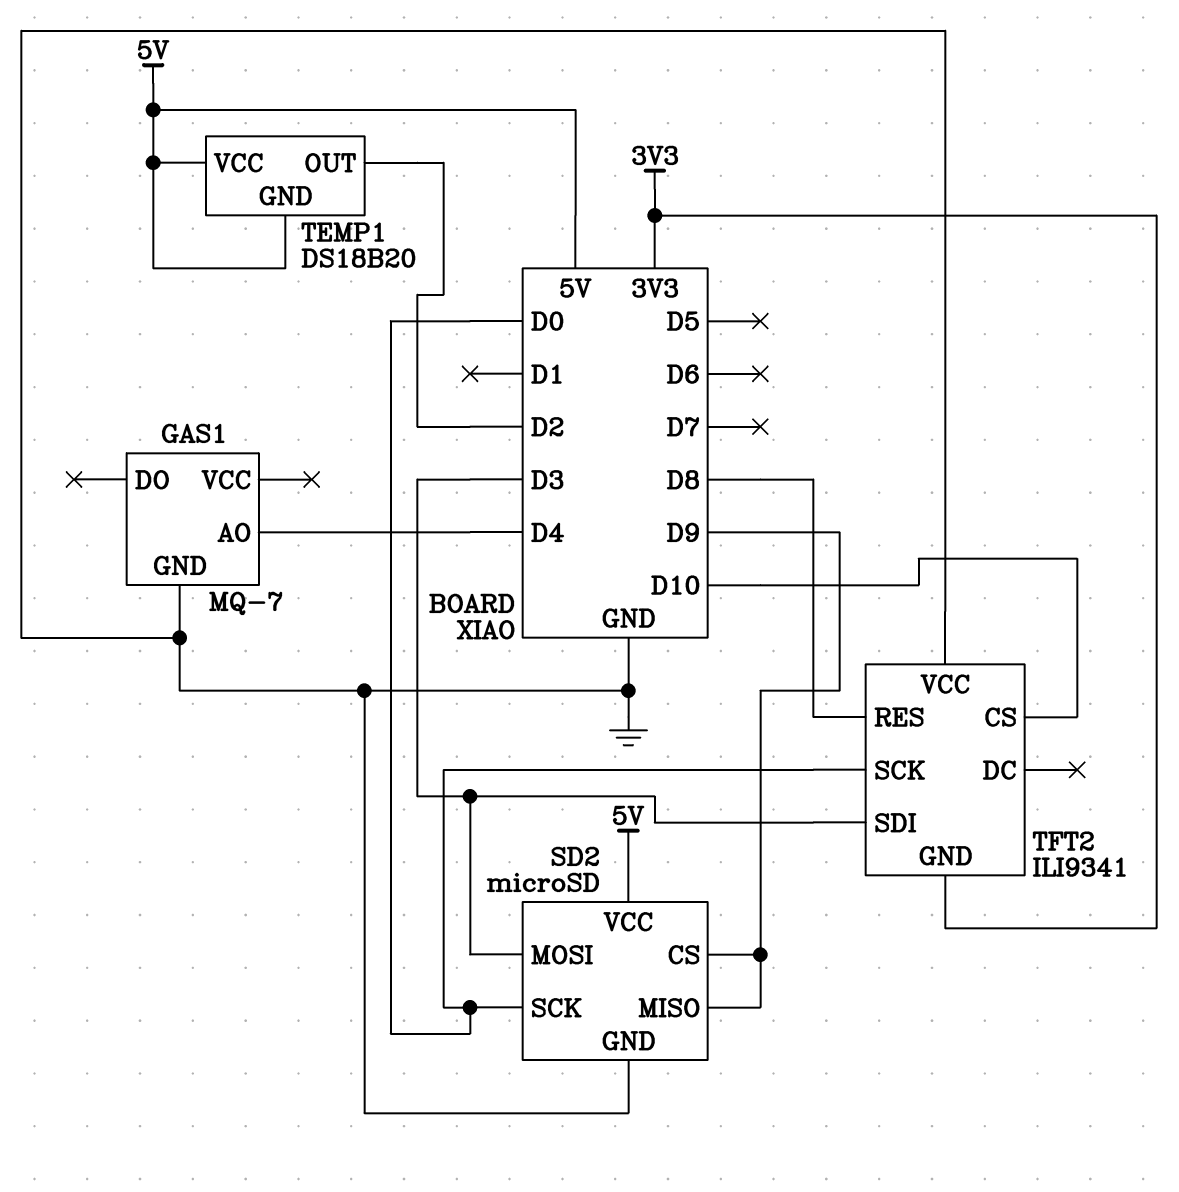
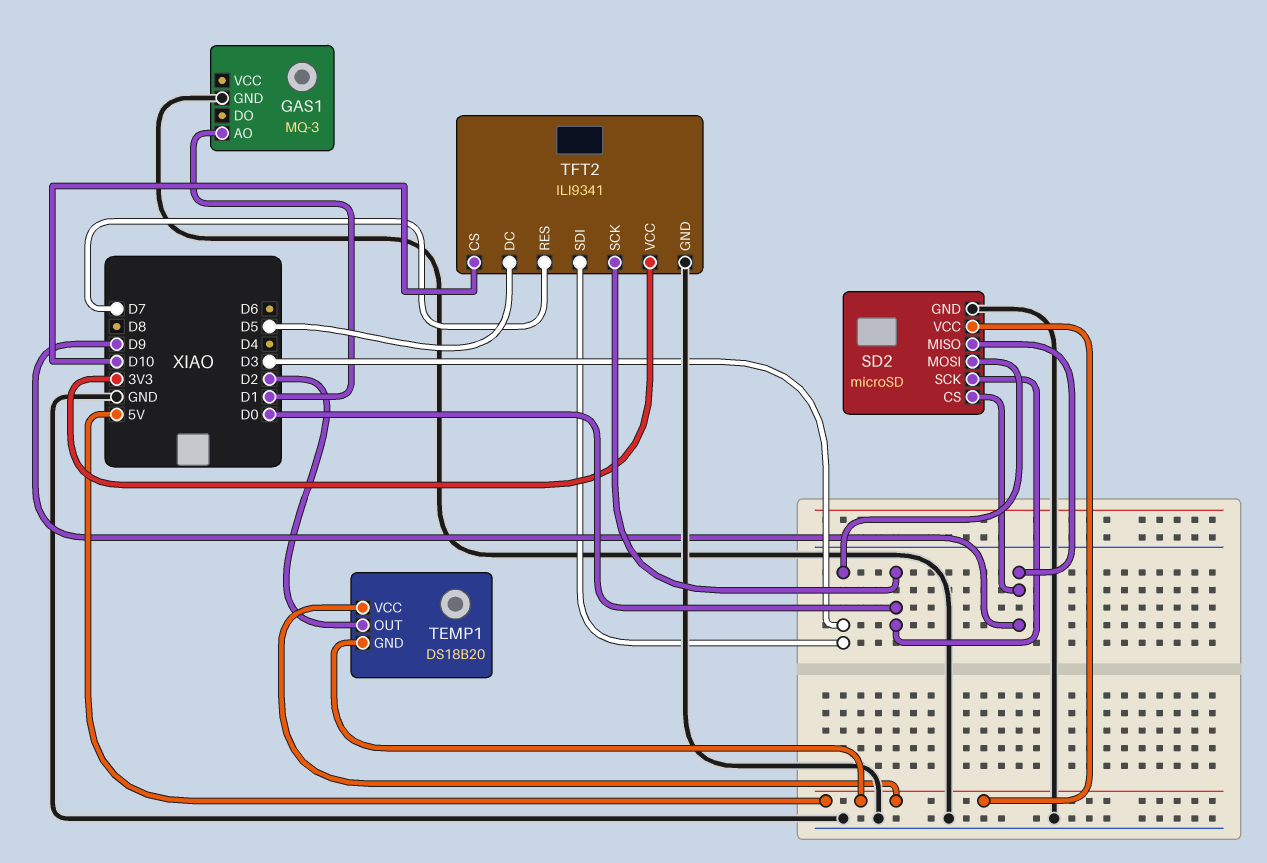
GAS1: MQ-7 -> MQ-3
GAS1 pin AO: D4 -> D1
TFT2 pin DC: none -> D5
TFT2 pin GND: 3V3 -> GND
TFT2 pin RES: D8 -> D7
TFT2 pin VCC: GND -> 3V3

